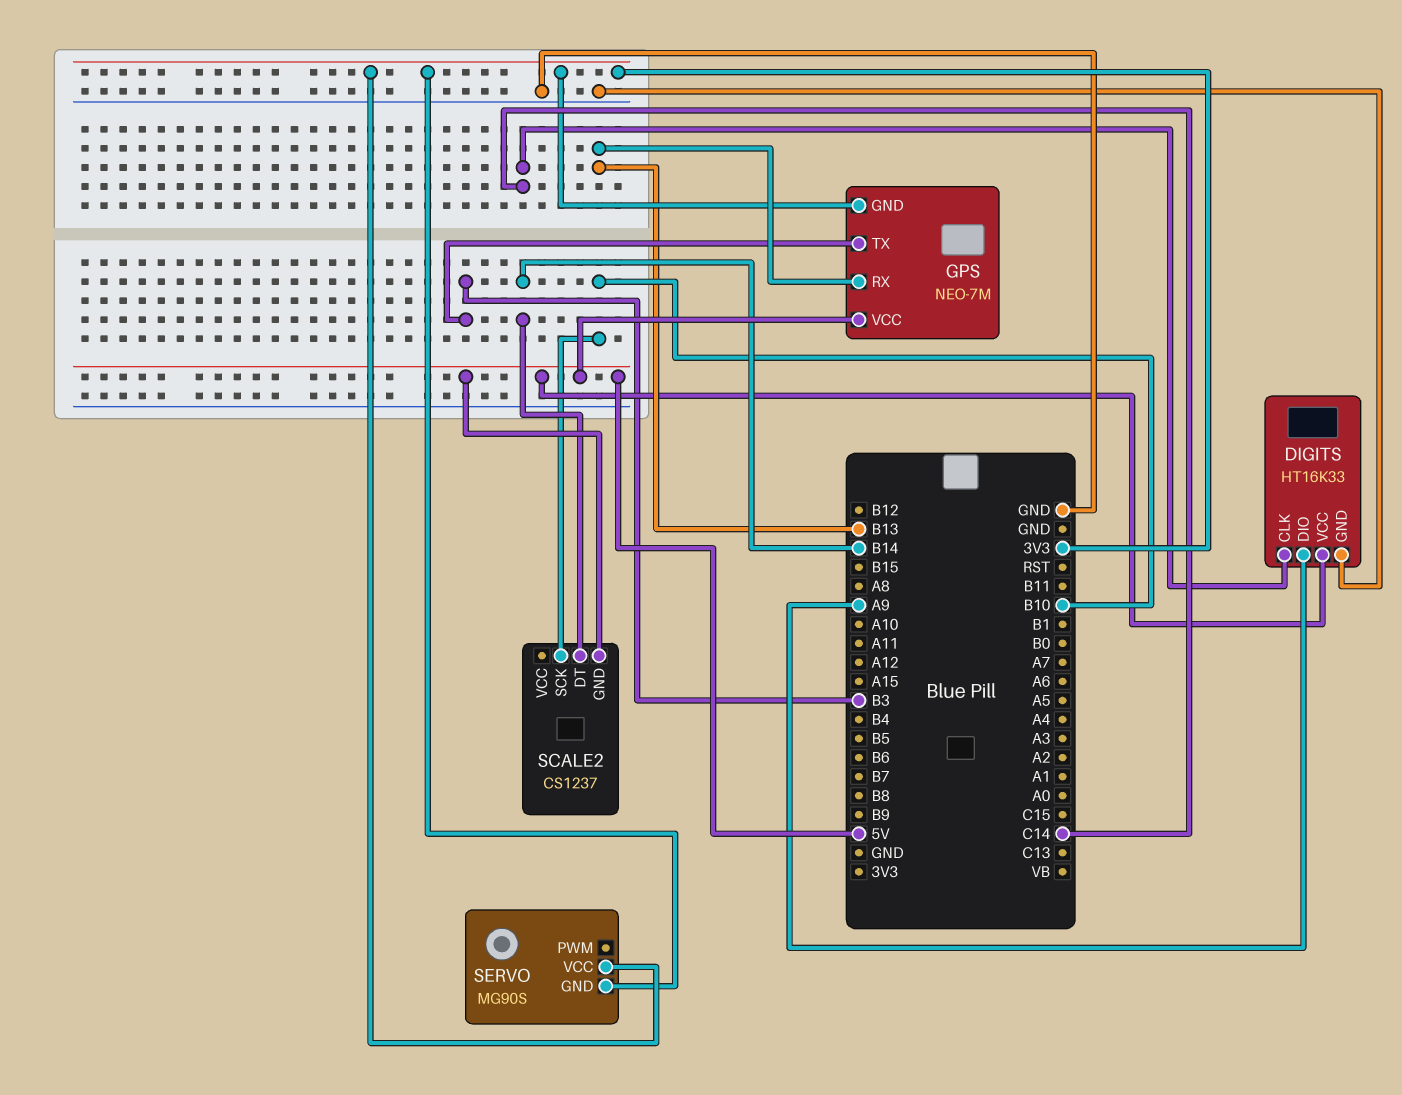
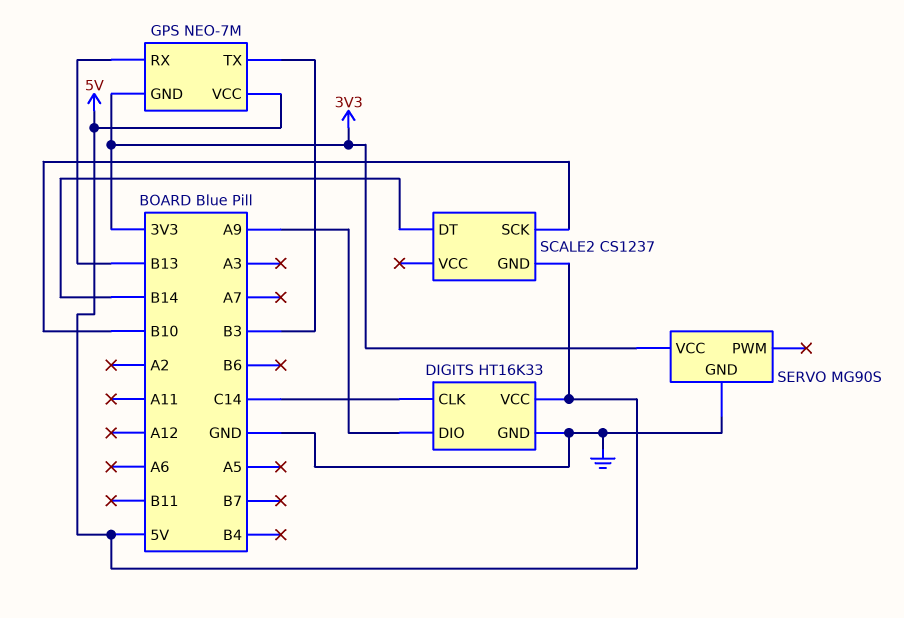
SERVO pin GND: 3V3 -> GND

